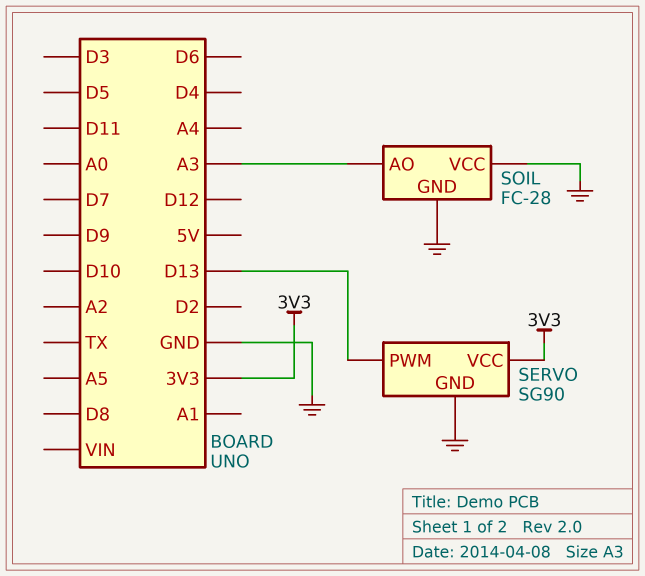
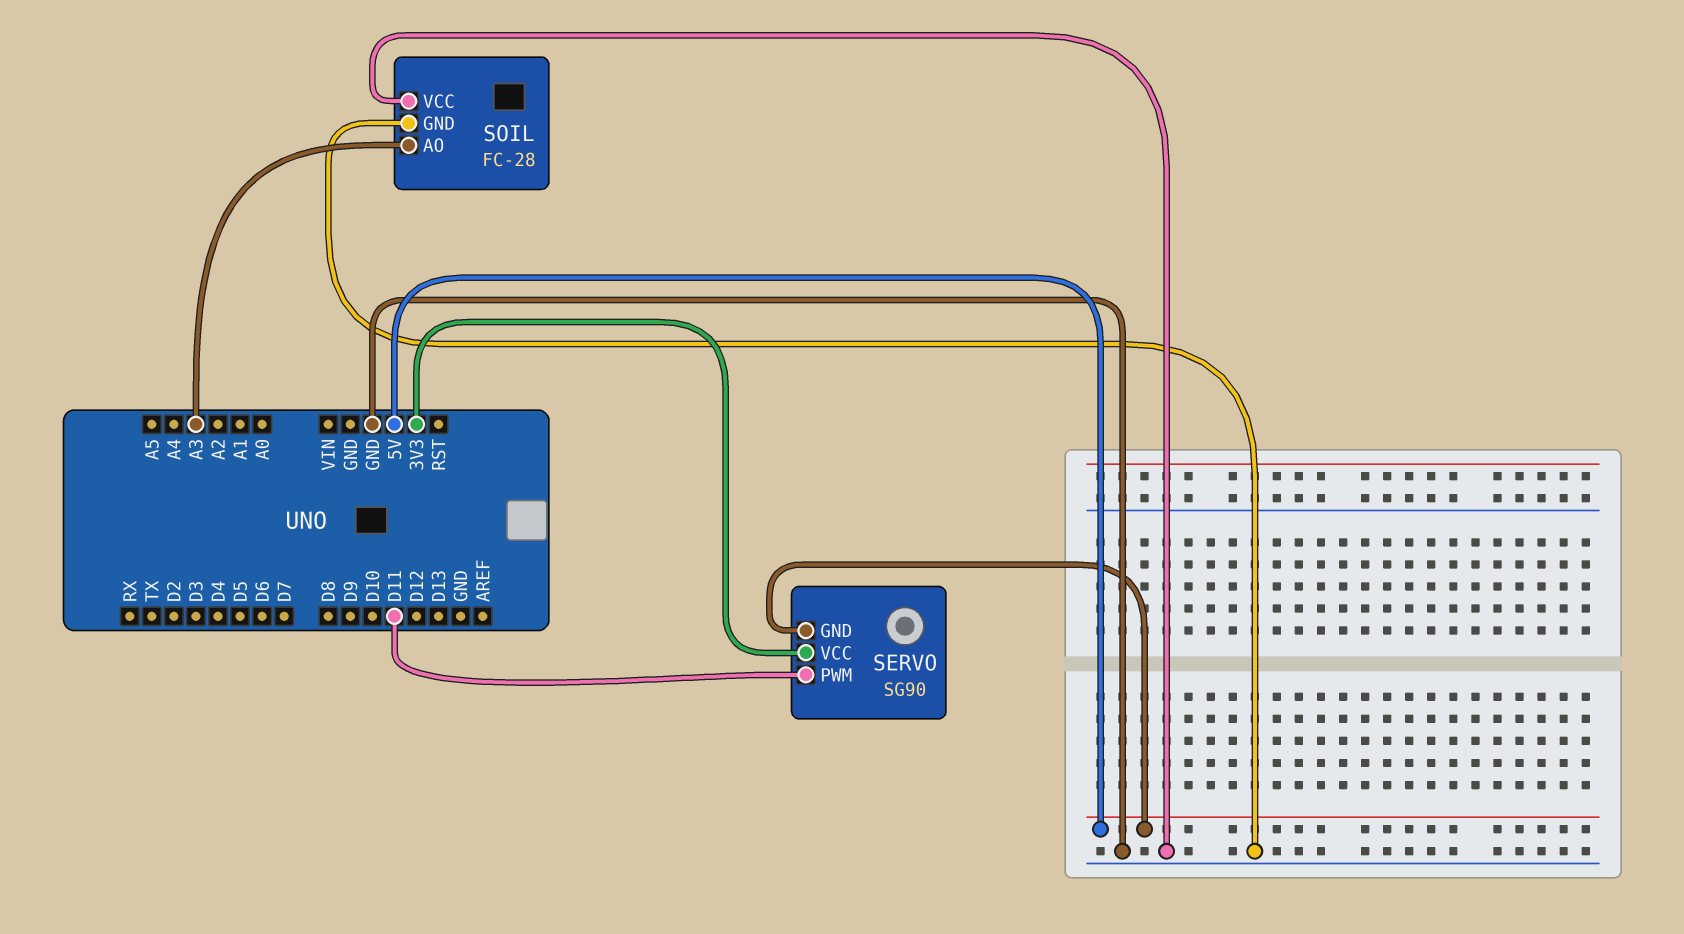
SERVO pin GND: GND -> 5V
SERVO pin PWM: D13 -> D11

